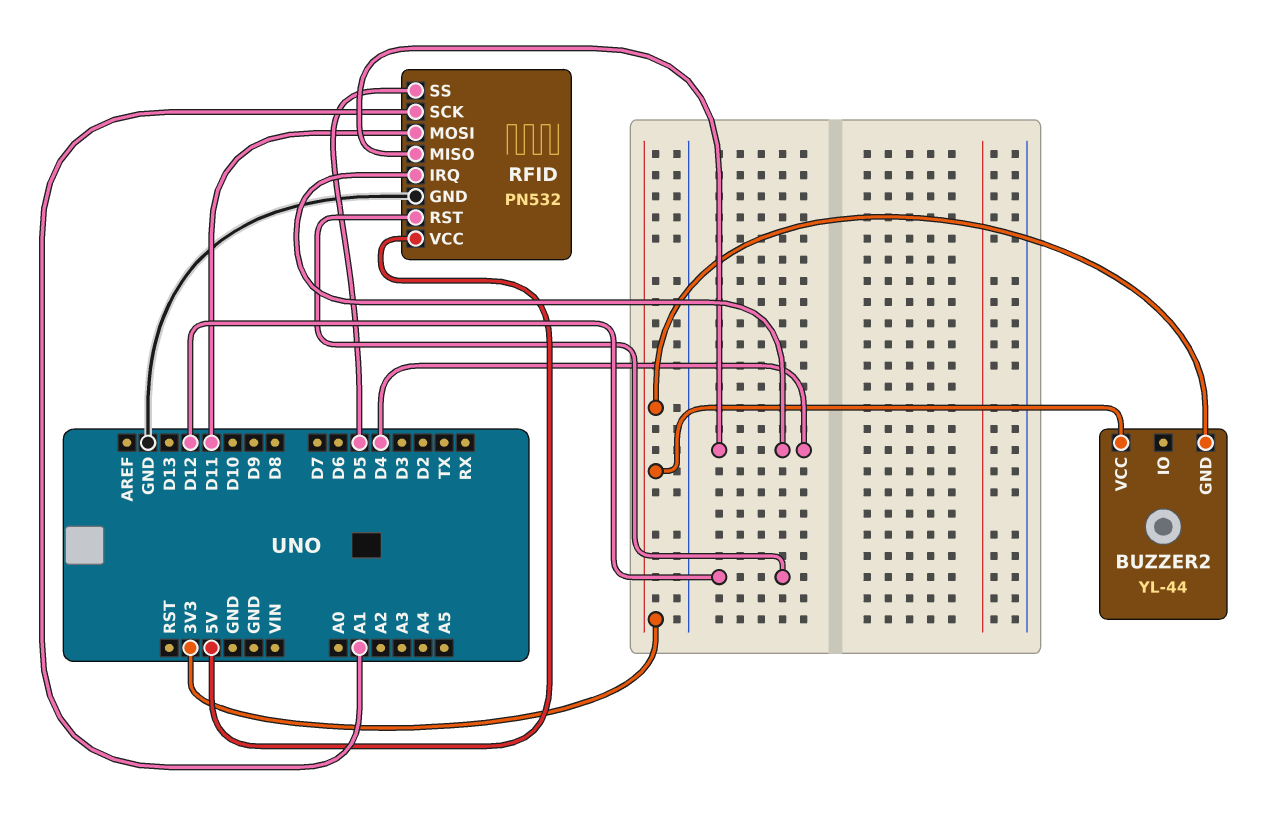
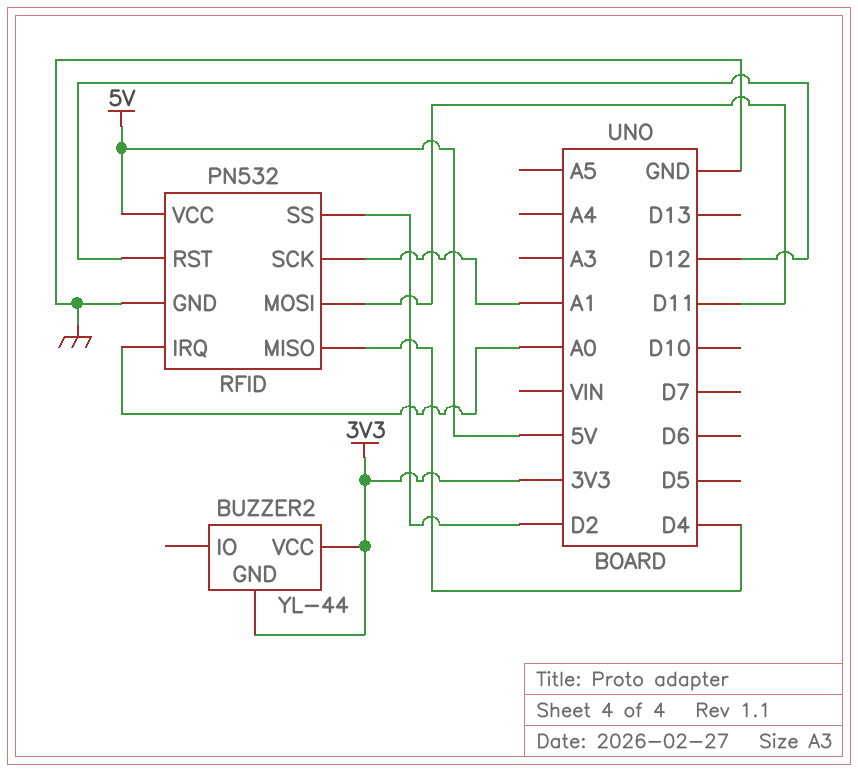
RFID pin IRQ: D4 -> A0
RFID pin SS: D5 -> D2

